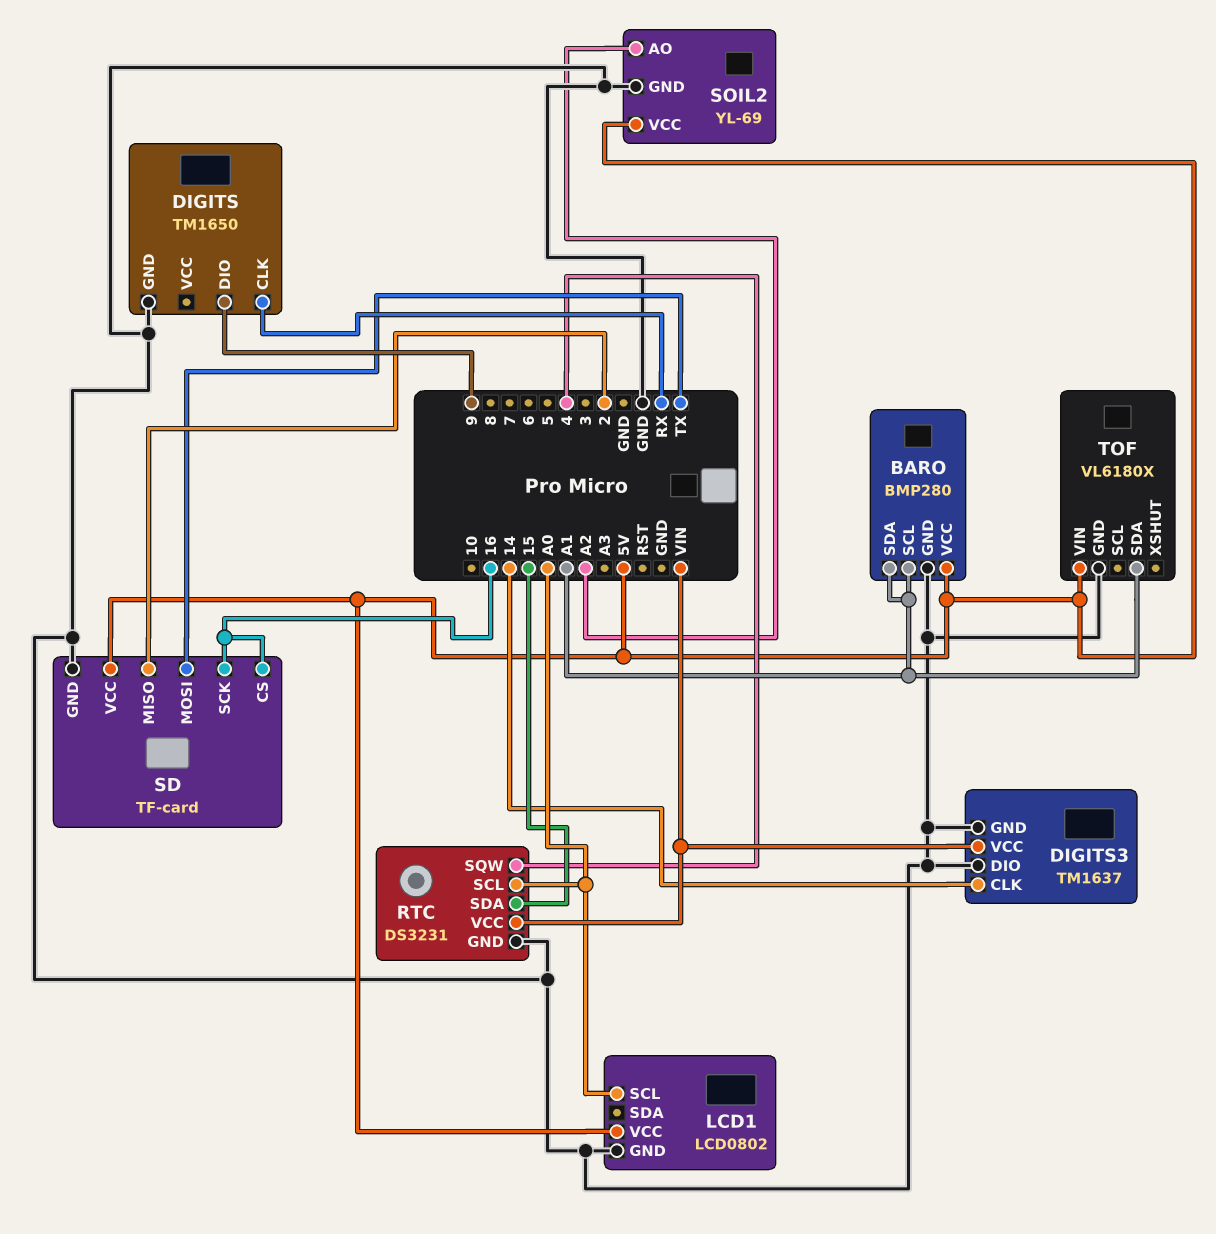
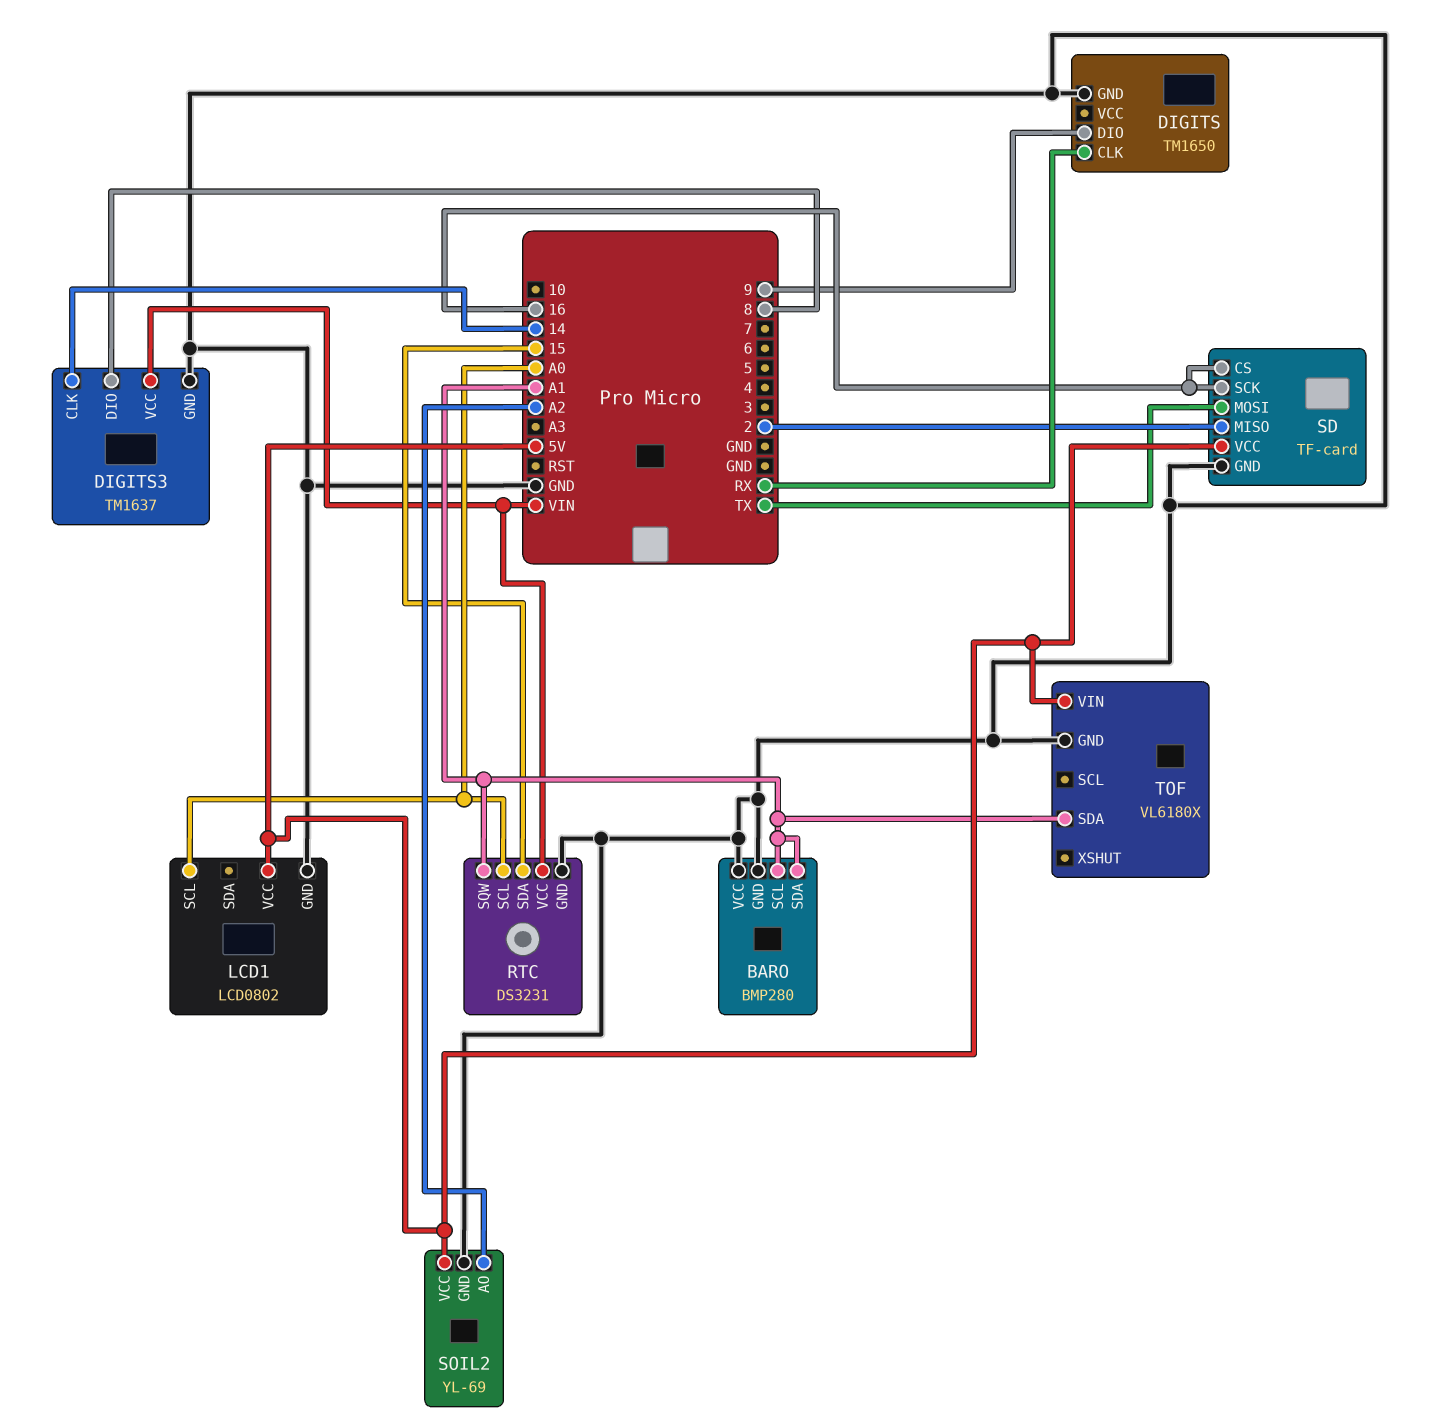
BARO pin VCC: 5V -> GND
DIGITS3 pin DIO: GND -> 8
RTC pin SQW: 4 -> A1

